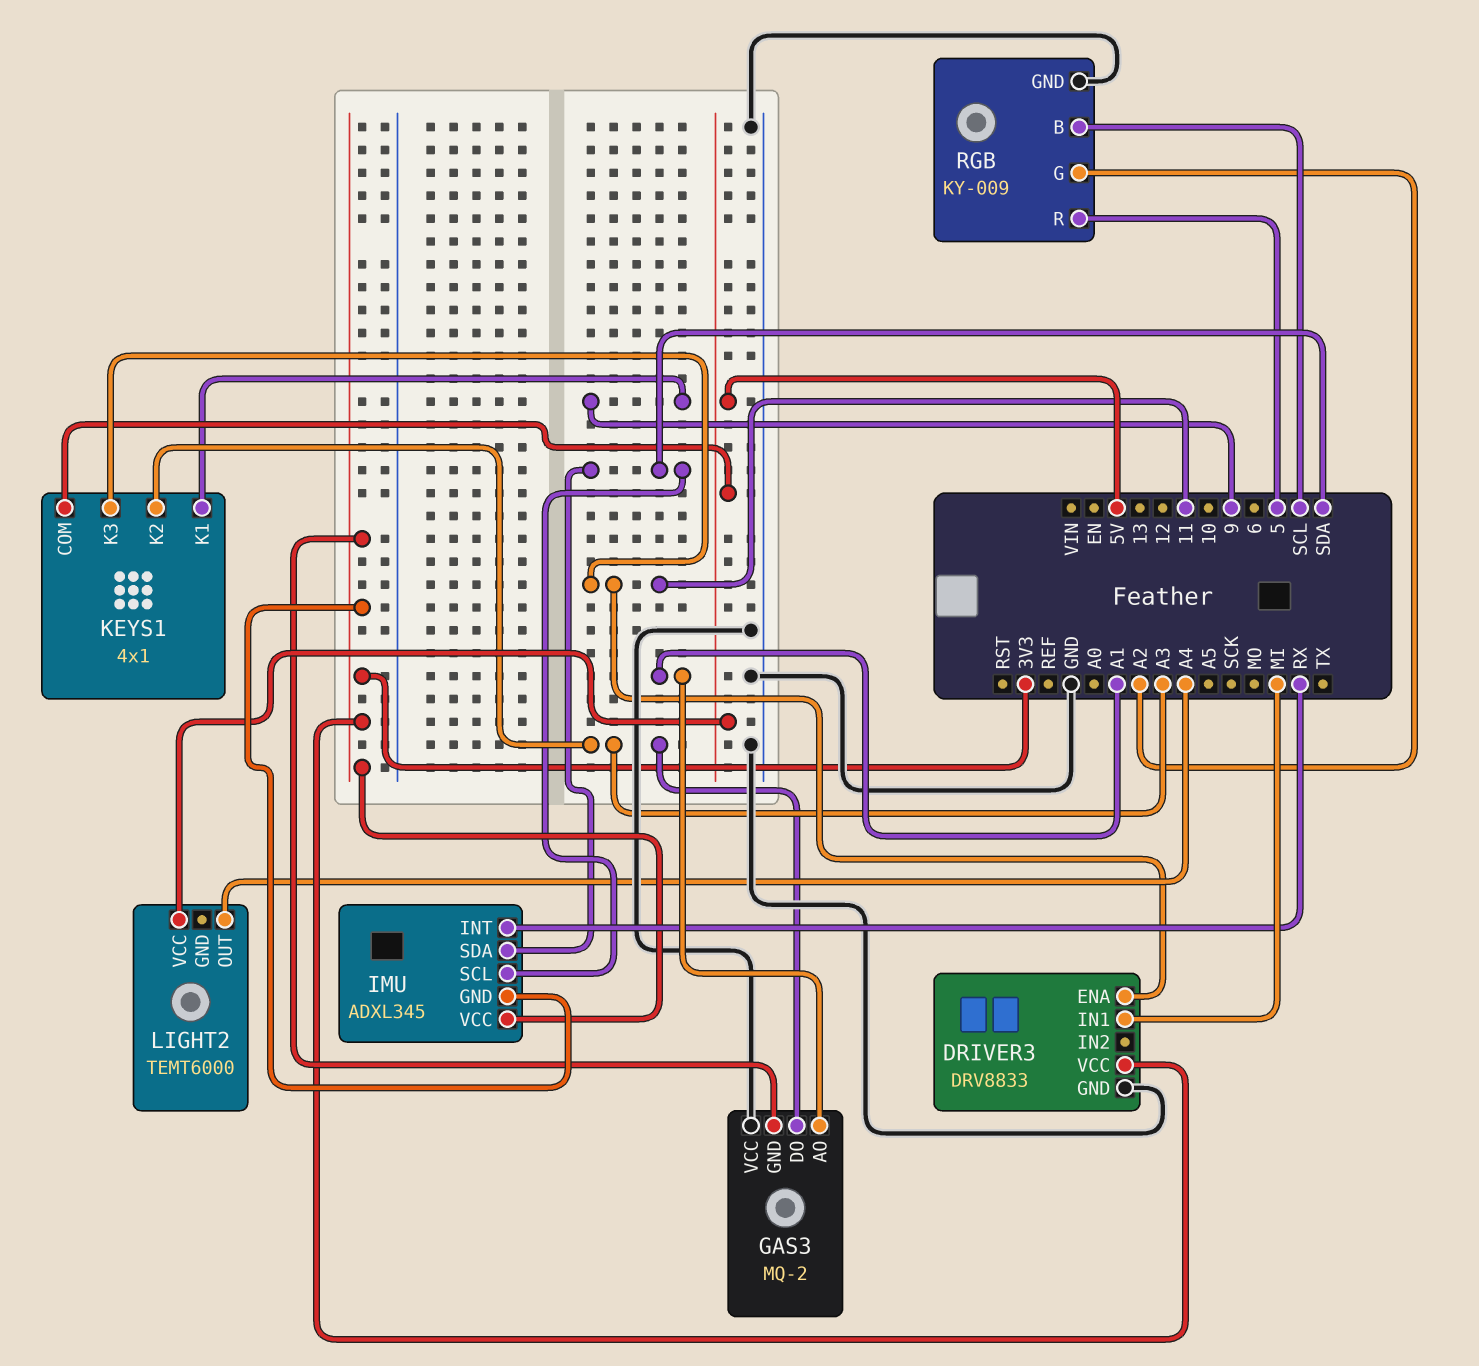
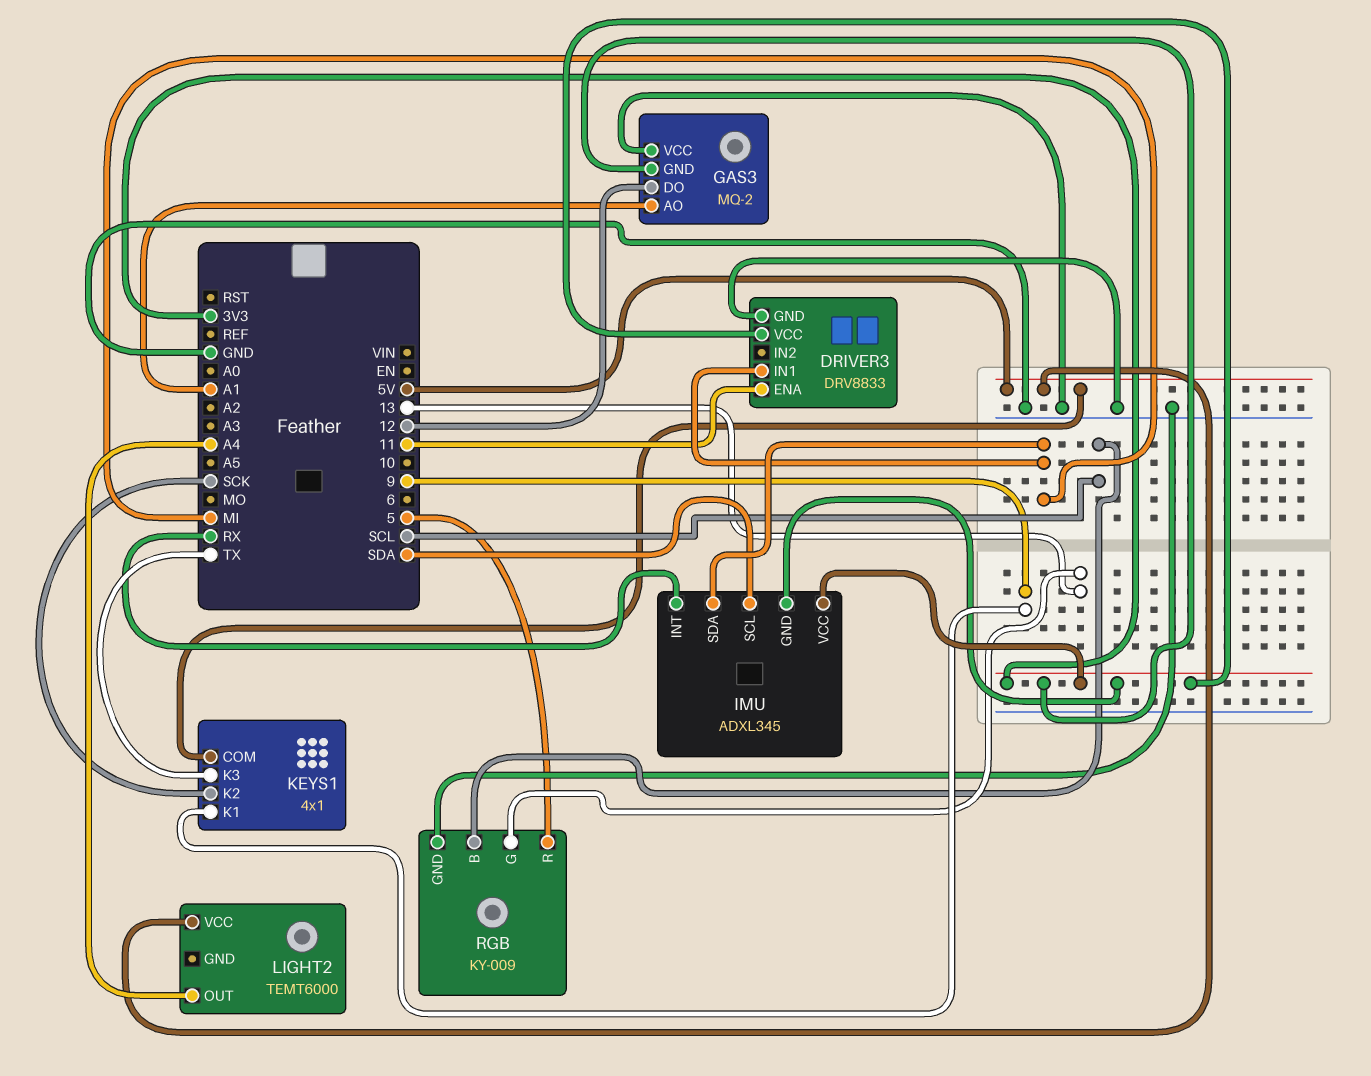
GAS3 pin DO: A3 -> 12
IMU pin SDA: SDA -> MI
KEYS1 pin K2: A3 -> SCK
KEYS1 pin K3: 11 -> TX
RGB pin G: A2 -> 13

